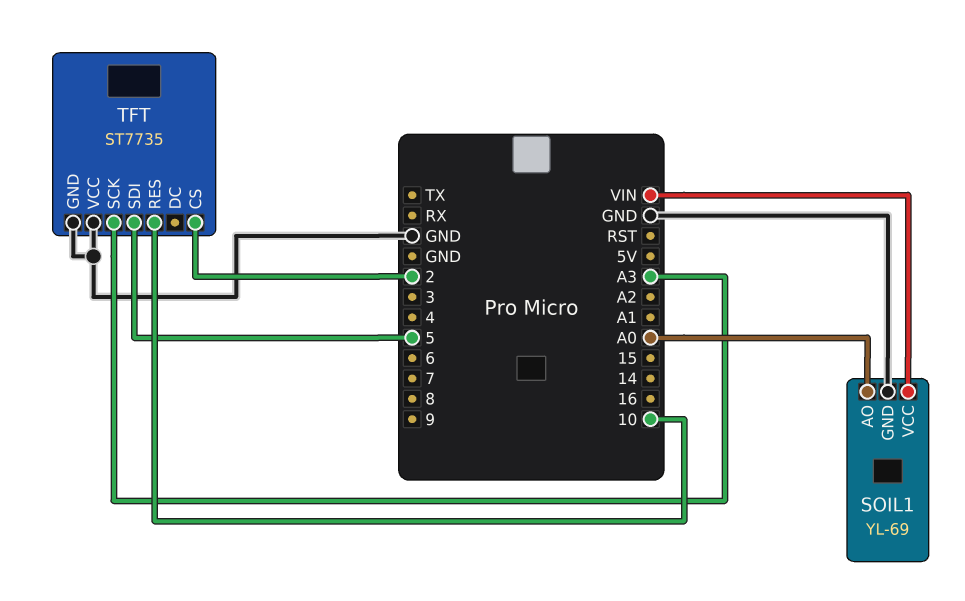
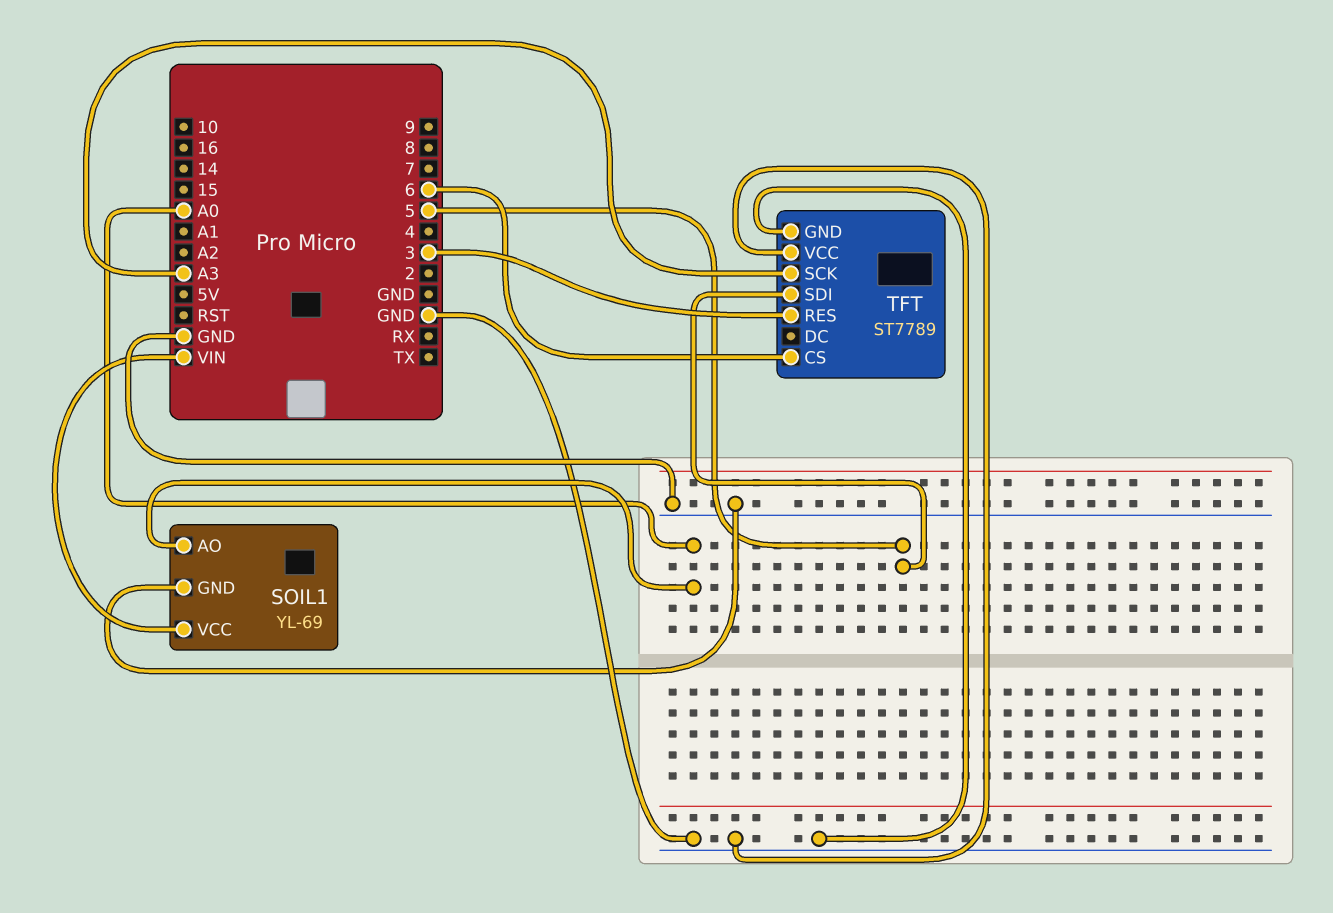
TFT: ST7735 -> ST7789
TFT pin CS: 2 -> 6
TFT pin RES: 10 -> 3

